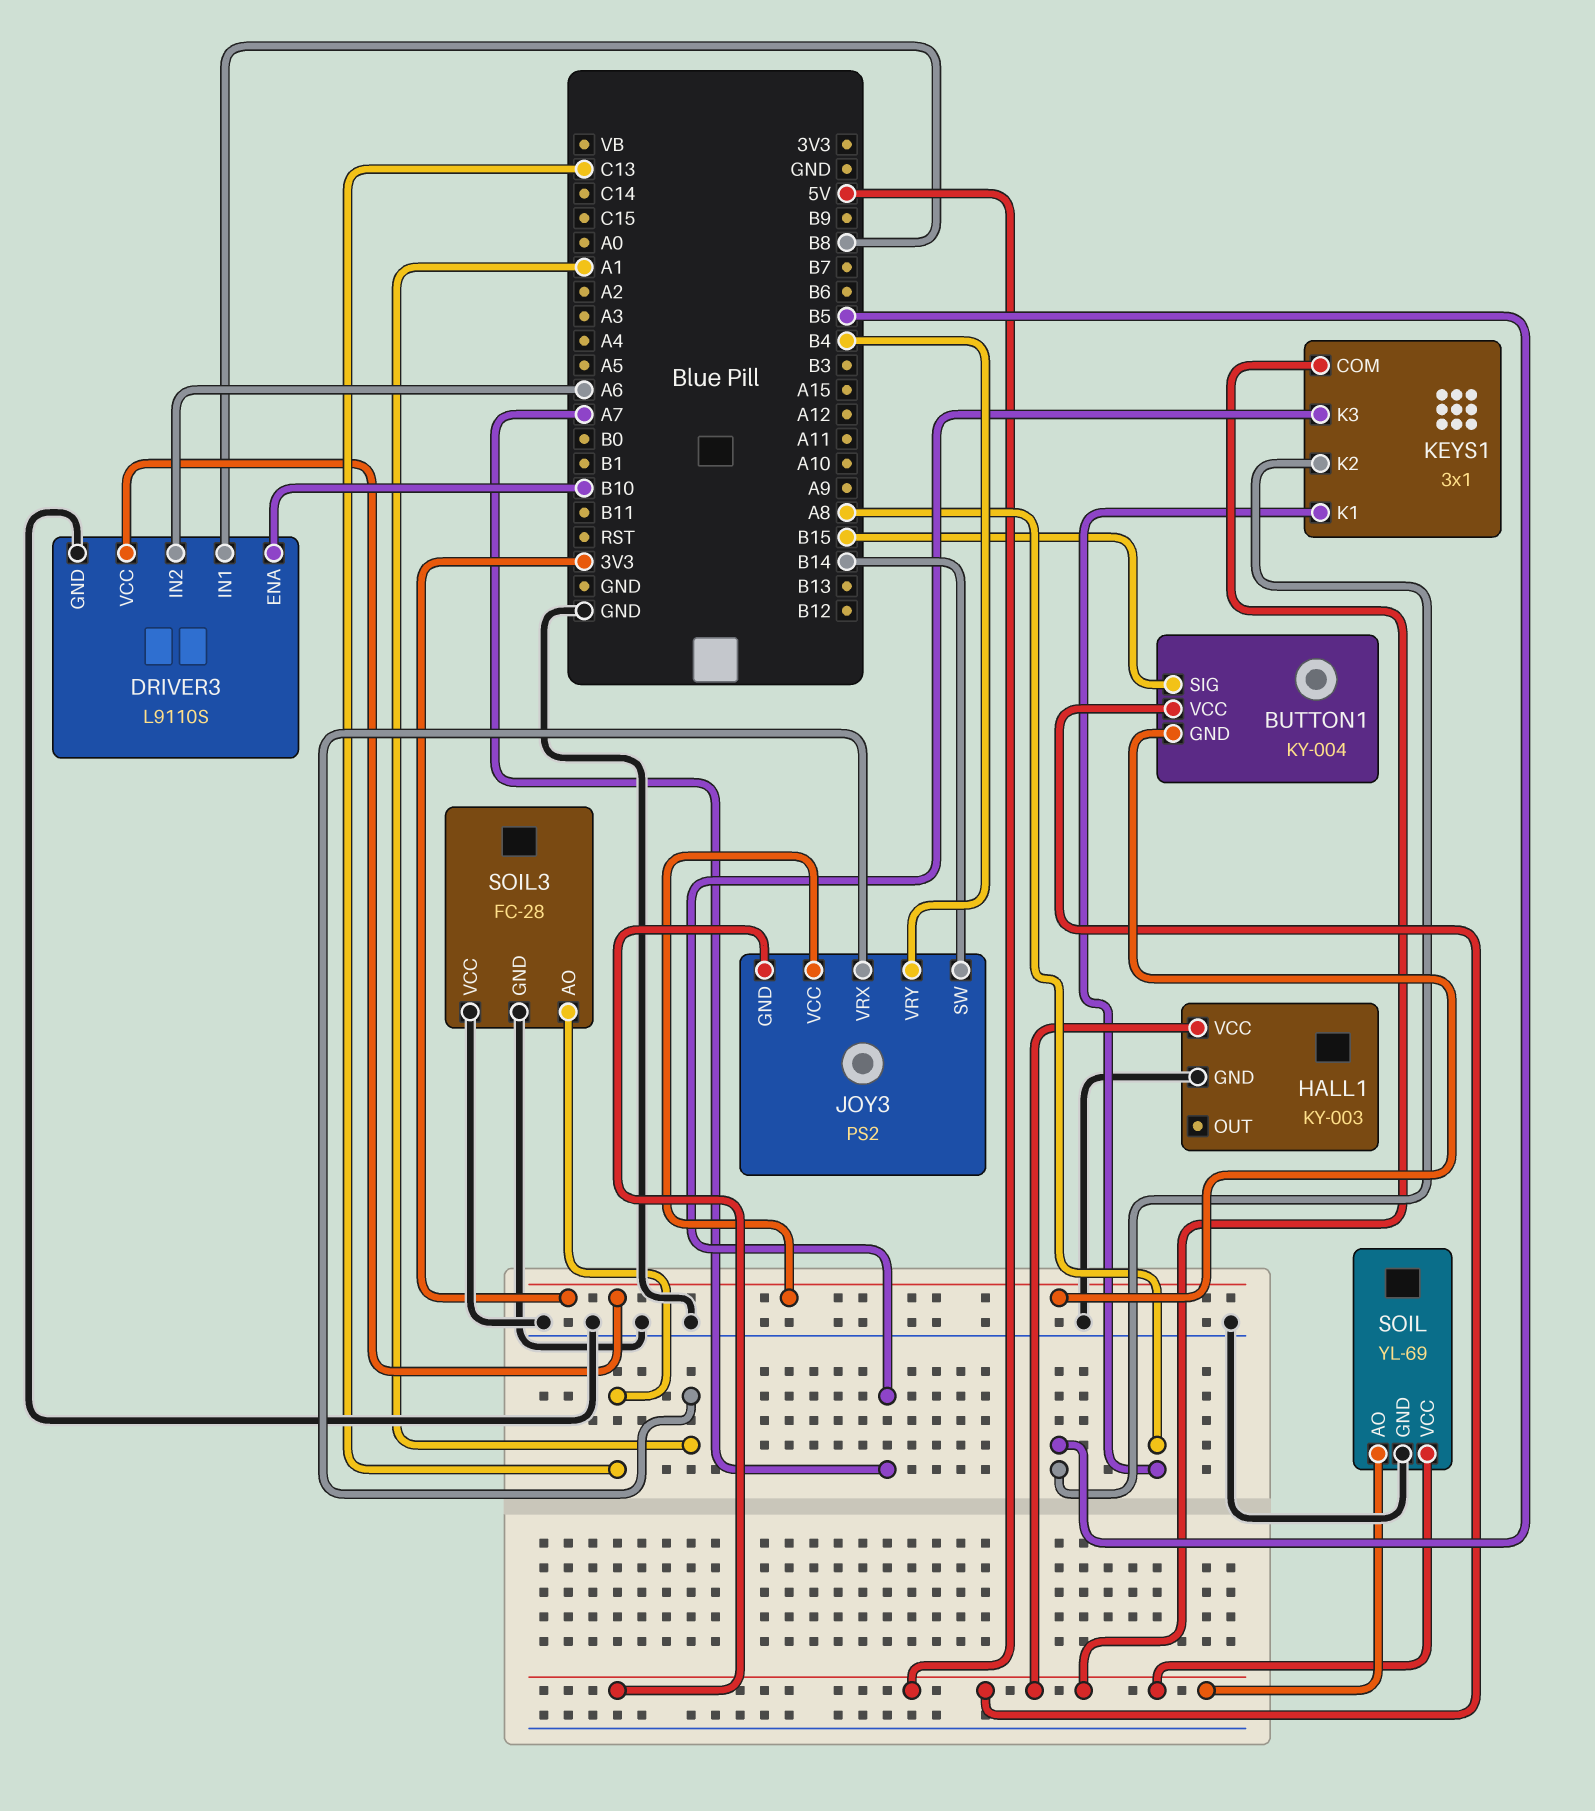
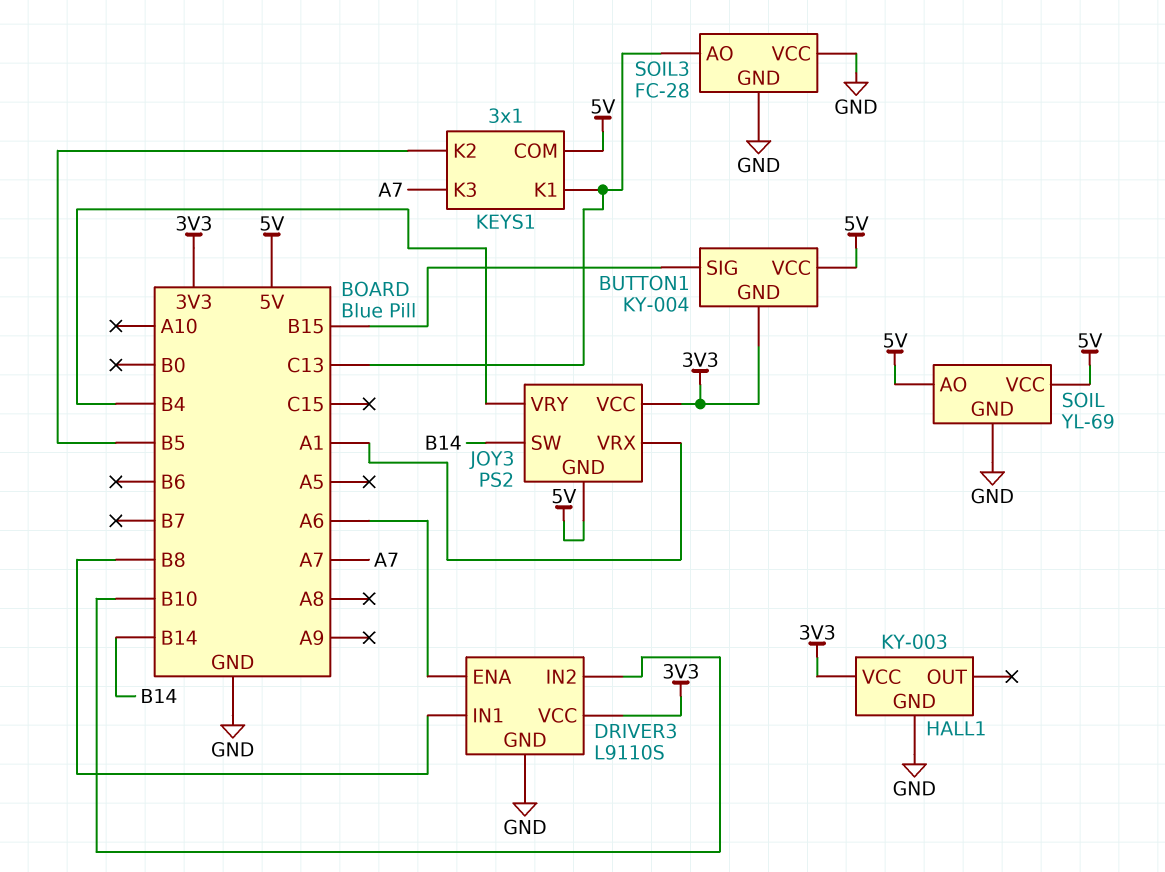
DRIVER3 pin ENA: B10 -> A6
DRIVER3 pin IN2: A6 -> B10
HALL1 pin VCC: 5V -> 3V3
KEYS1 pin K1: A8 -> C13

